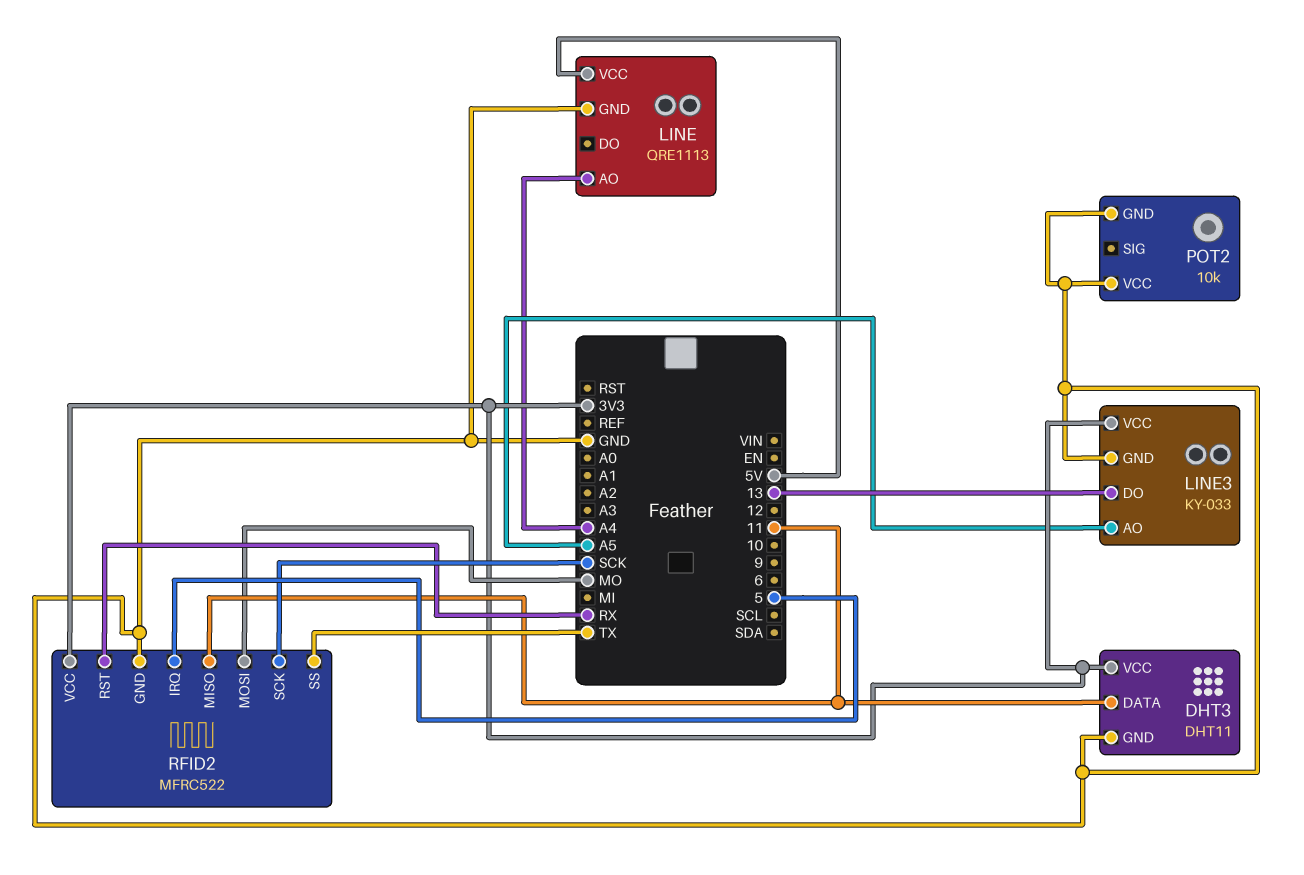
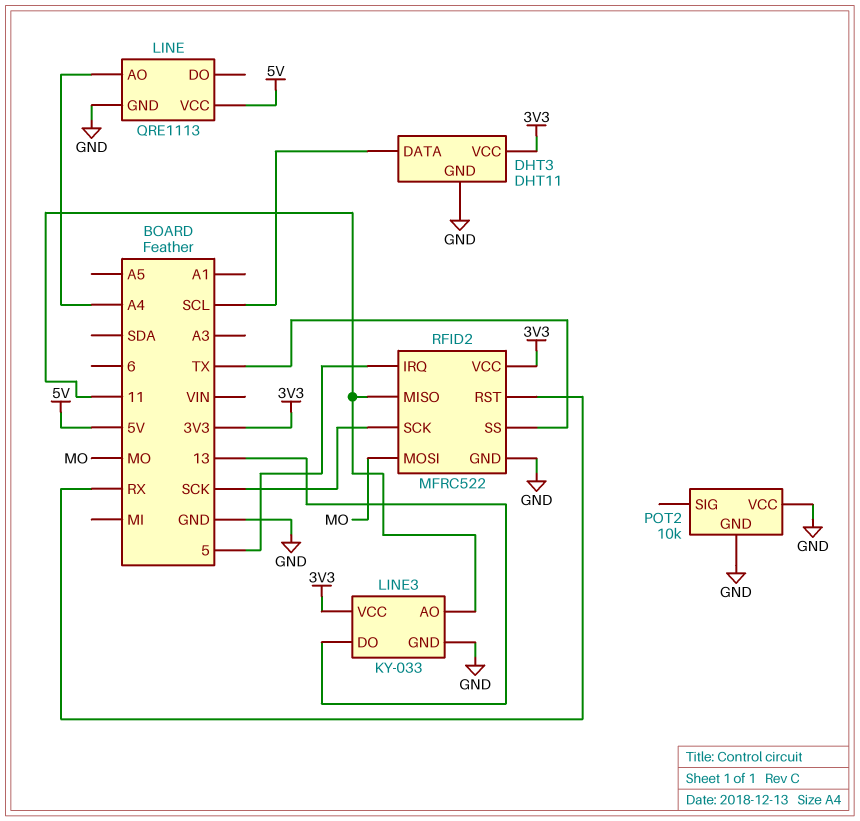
DHT3 pin DATA: 11 -> SCL
LINE3 pin AO: A5 -> 11

